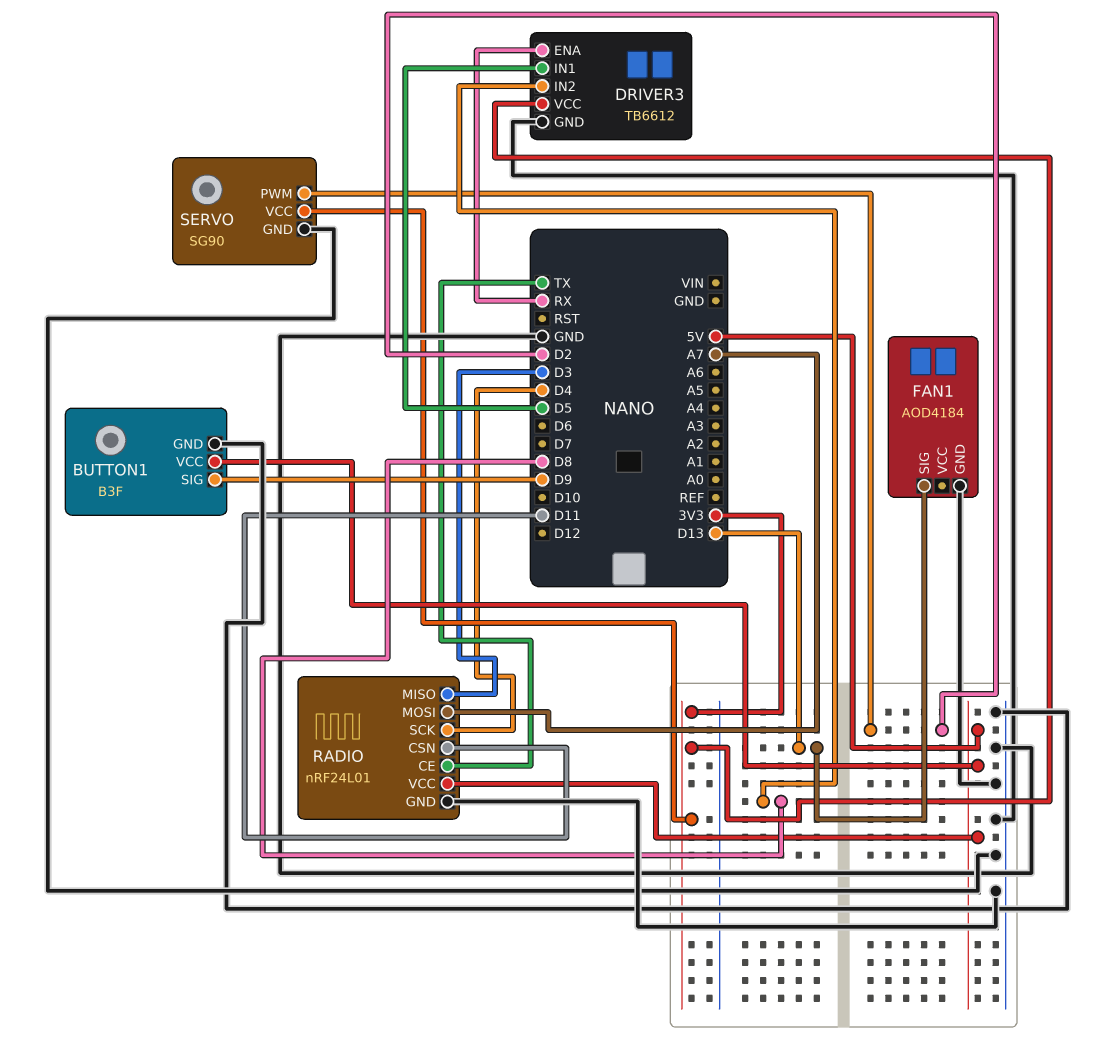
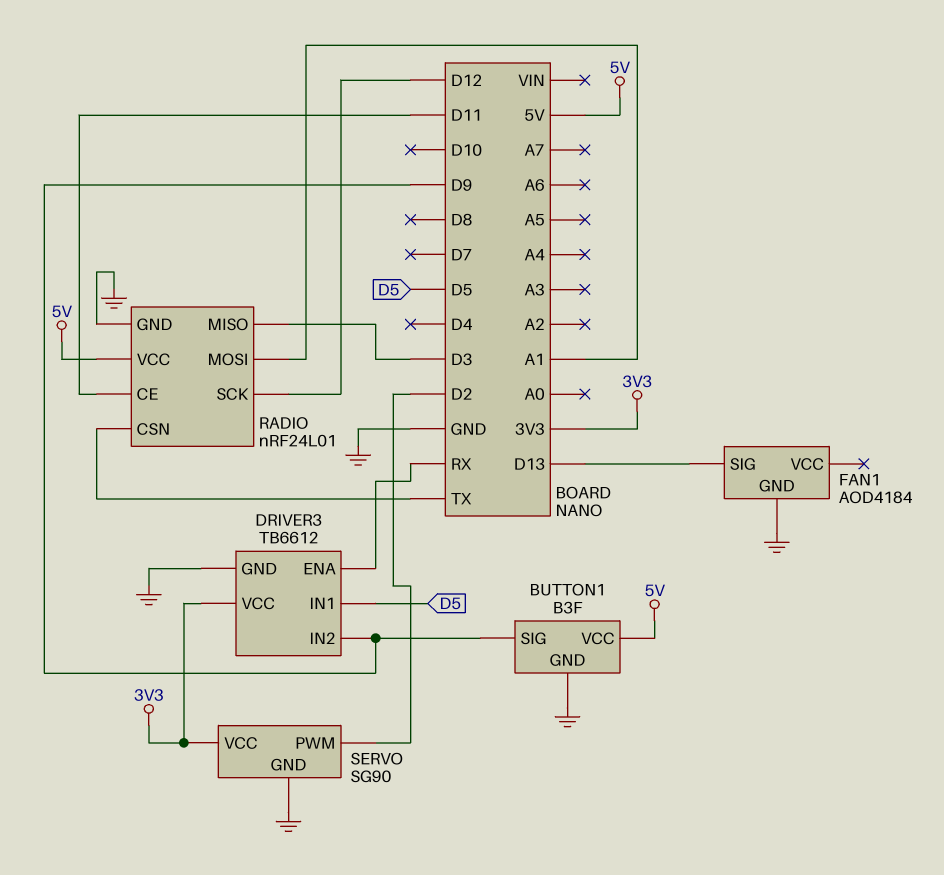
DRIVER3 pin IN2: D8 -> D9
RADIO pin CE: TX -> D11
RADIO pin CSN: D11 -> TX
RADIO pin MOSI: A7 -> A1
RADIO pin SCK: D4 -> D12

